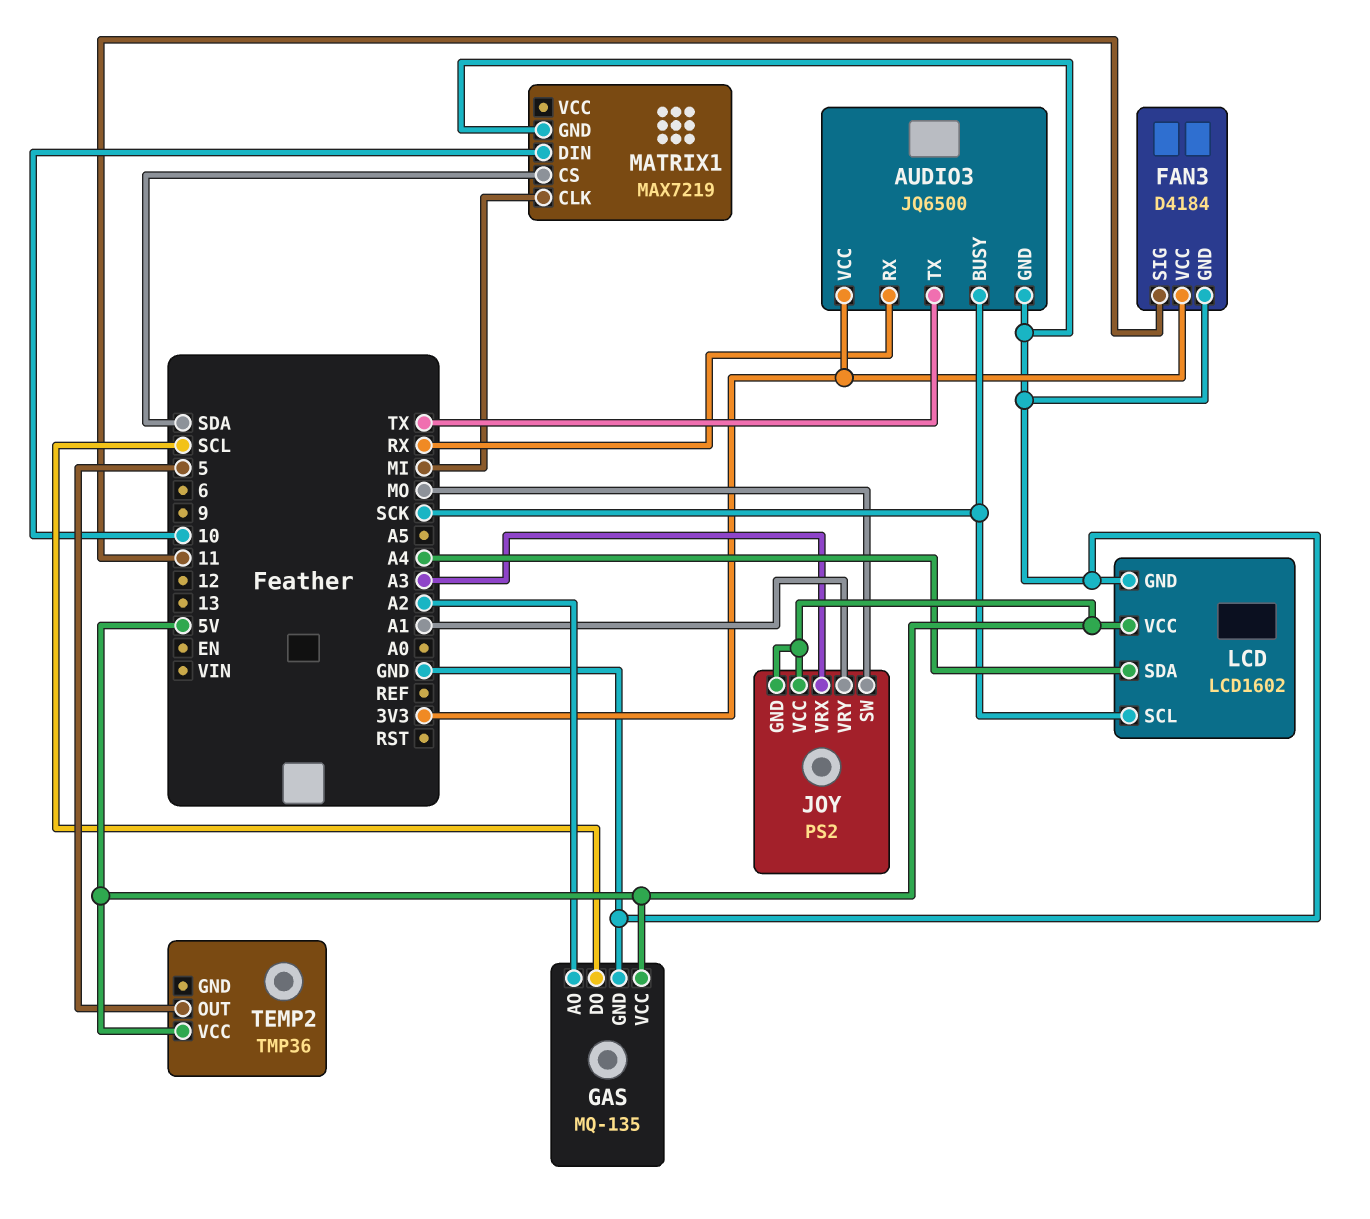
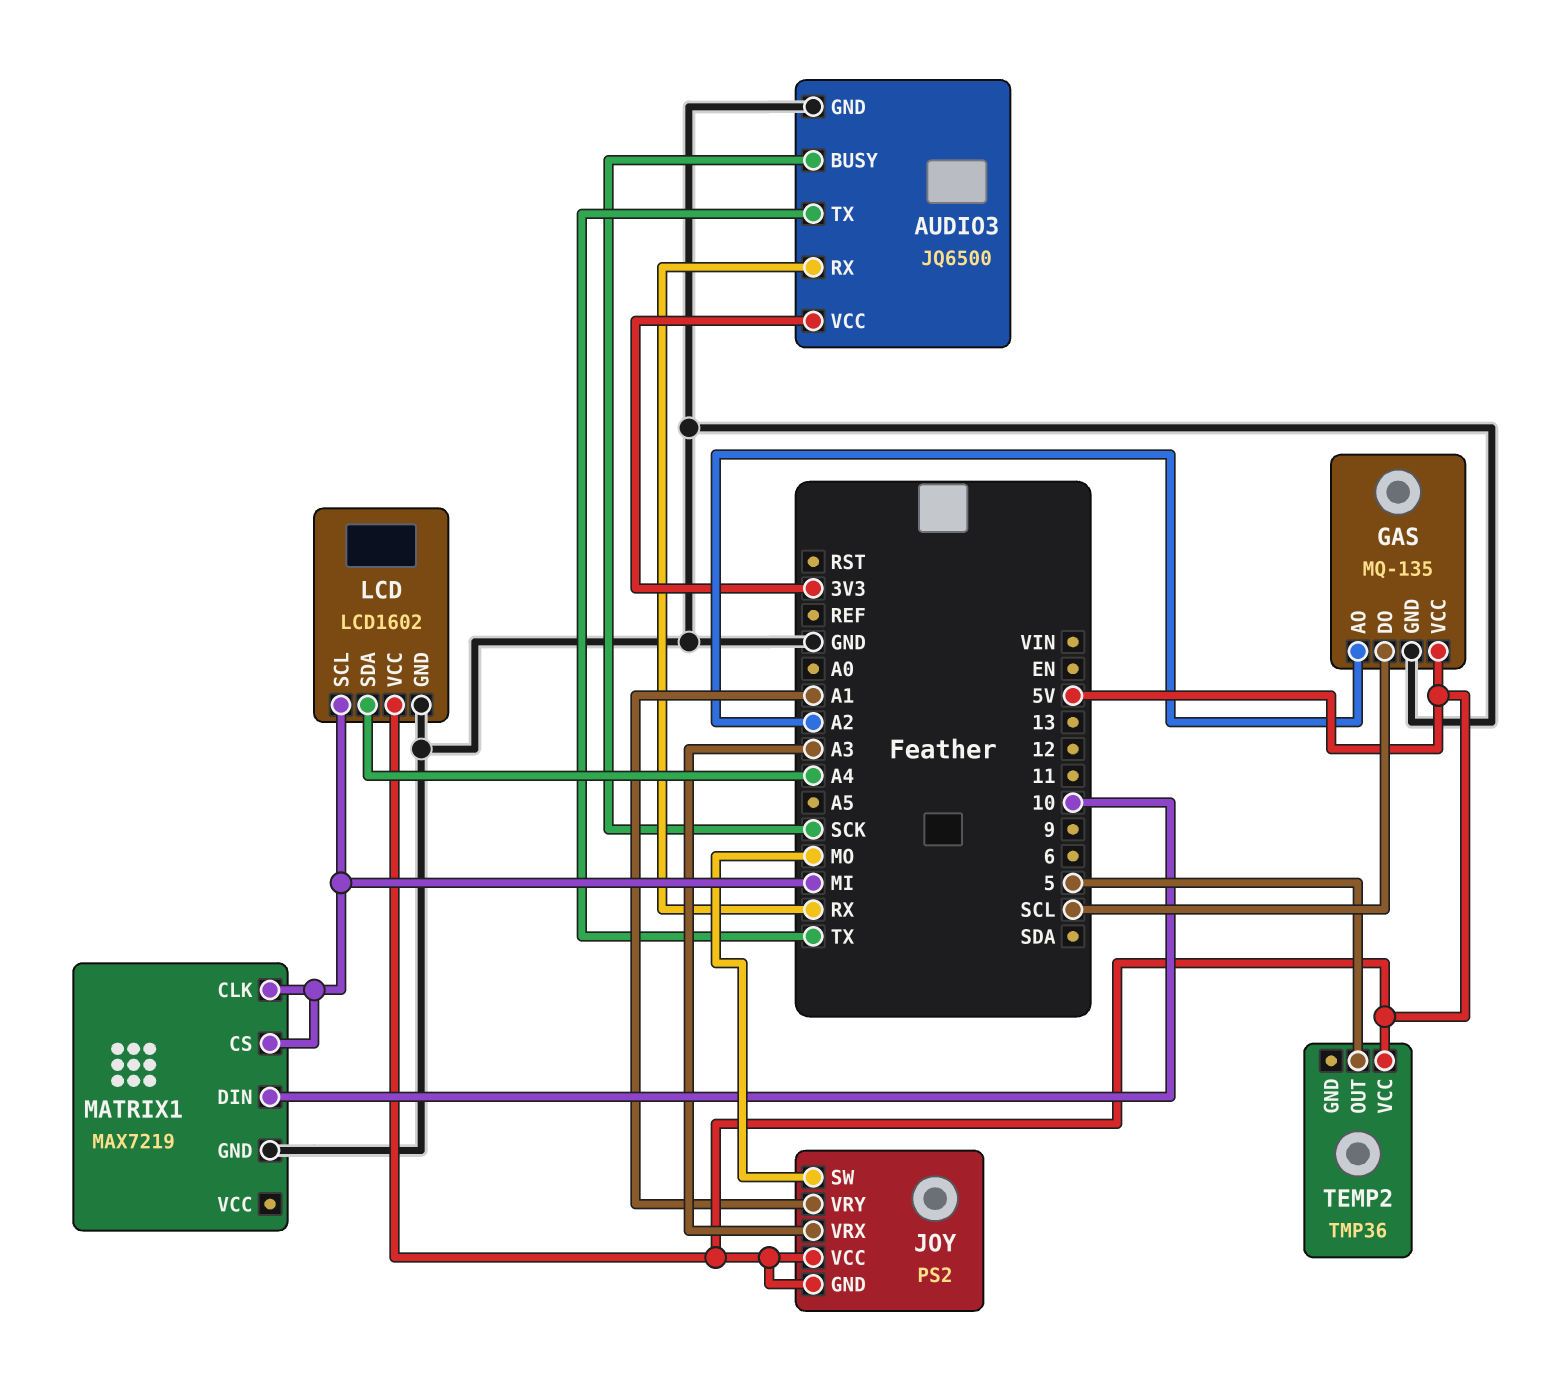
FAN3: D4184 -> none
FAN3 pin GND: GND -> none
FAN3 pin SIG: 11 -> none
FAN3 pin VCC: 3V3 -> none
LCD pin SCL: SCK -> MI
MATRIX1 pin CS: SDA -> MI

